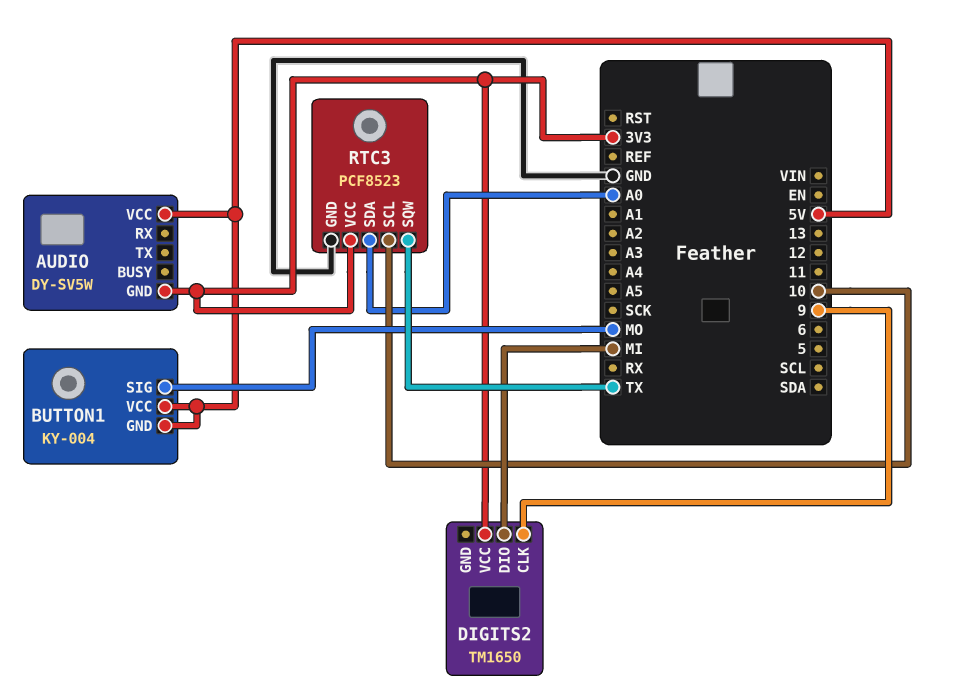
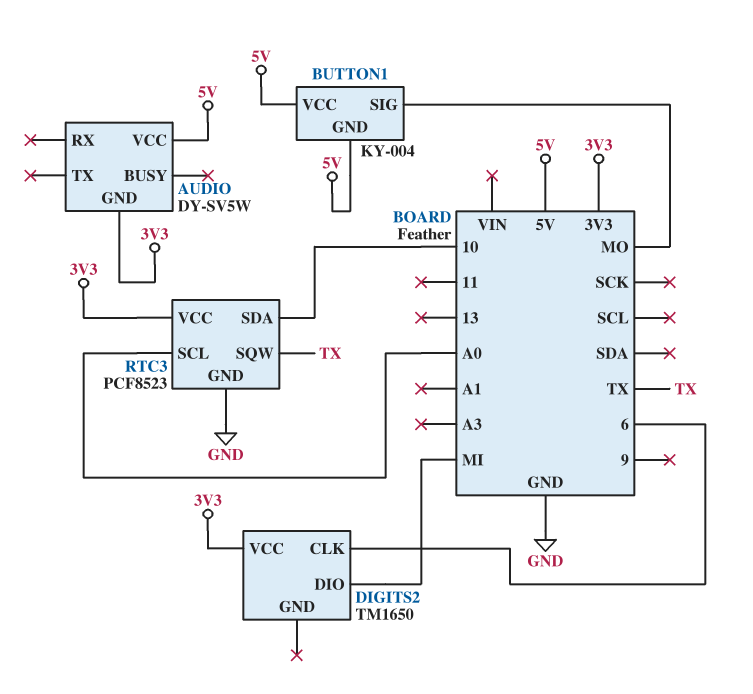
DIGITS2 pin CLK: 9 -> 6
RTC3 pin SCL: 10 -> A0
RTC3 pin SDA: A0 -> 10

